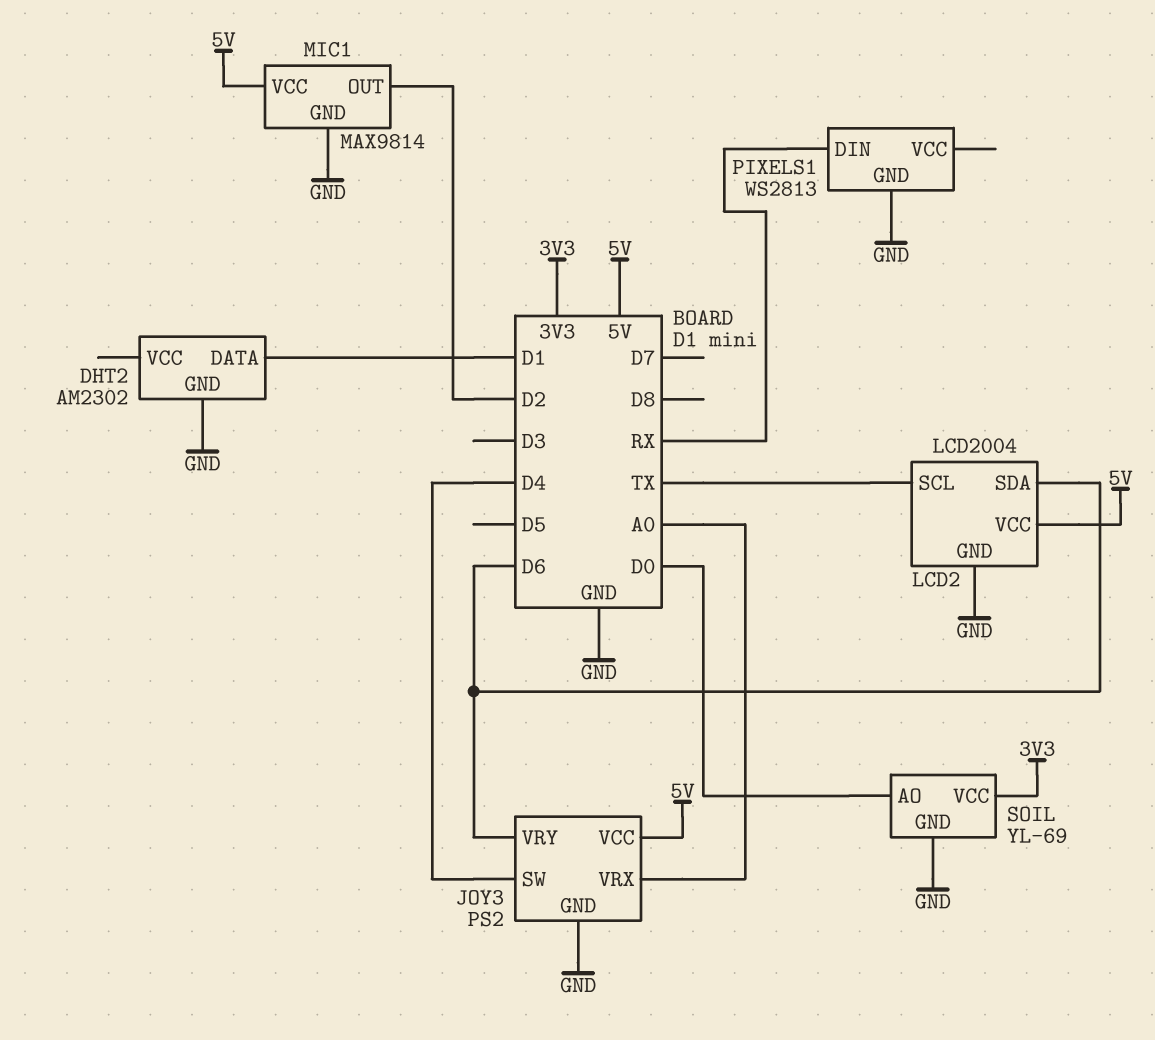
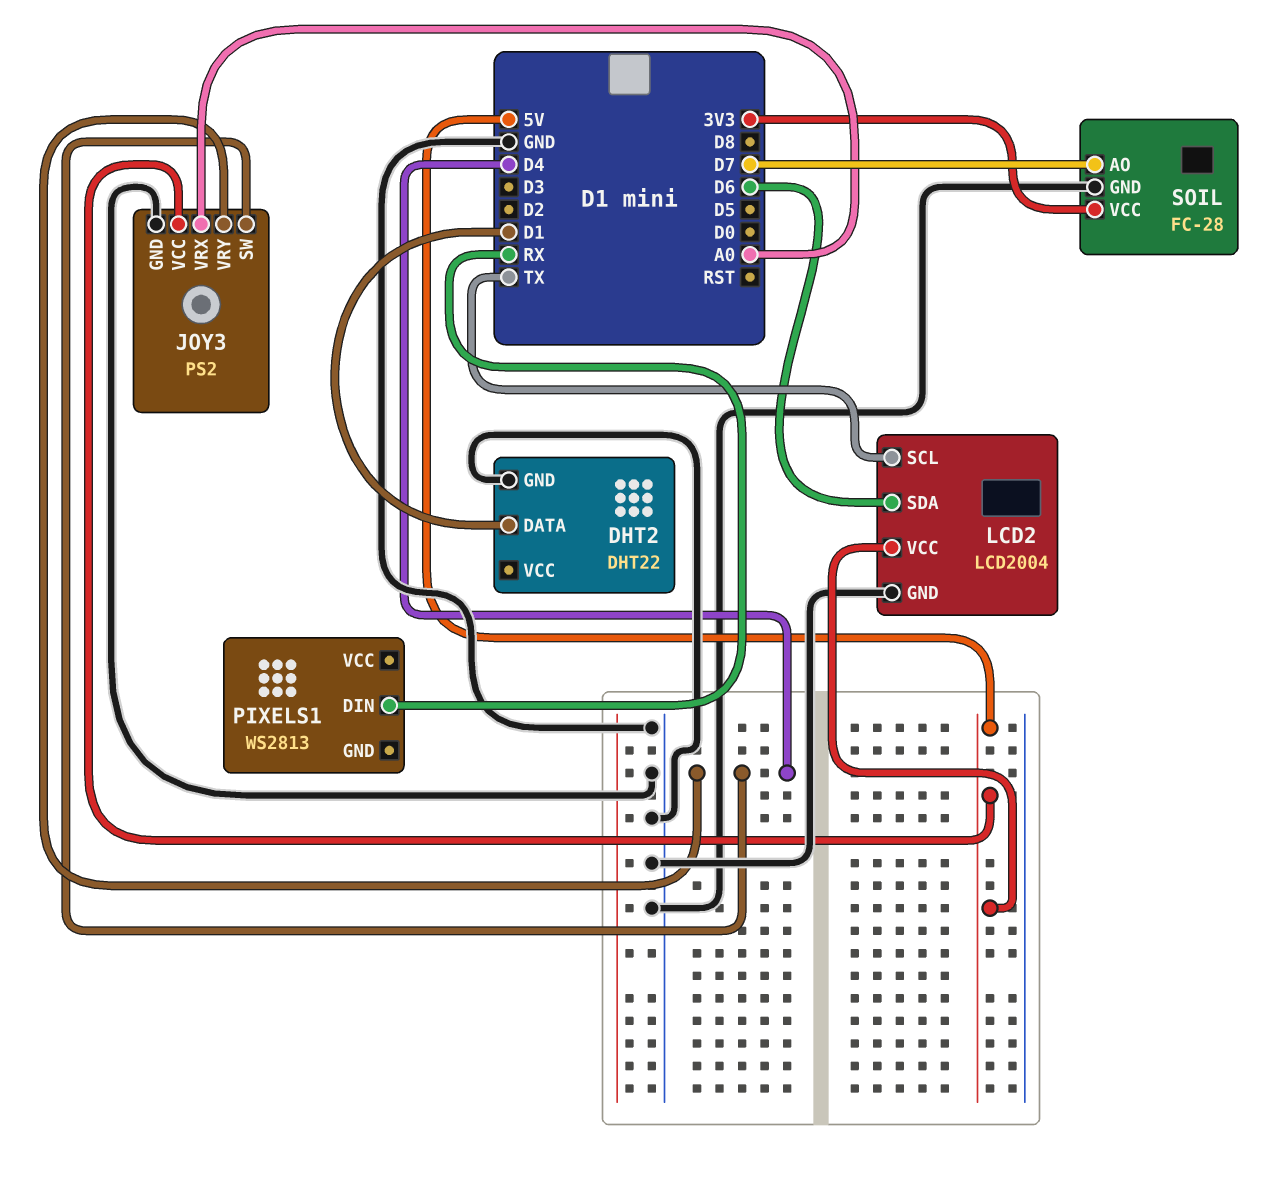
DHT2: AM2302 -> DHT22
JOY3 pin VRY: D6 -> D4
MIC1: MAX9814 -> none
MIC1 pin GND: GND -> none
MIC1 pin OUT: D2 -> none
MIC1 pin VCC: 5V -> none
PIXELS1 pin GND: GND -> none
SOIL: YL-69 -> FC-28
SOIL pin AO: D0 -> D7

